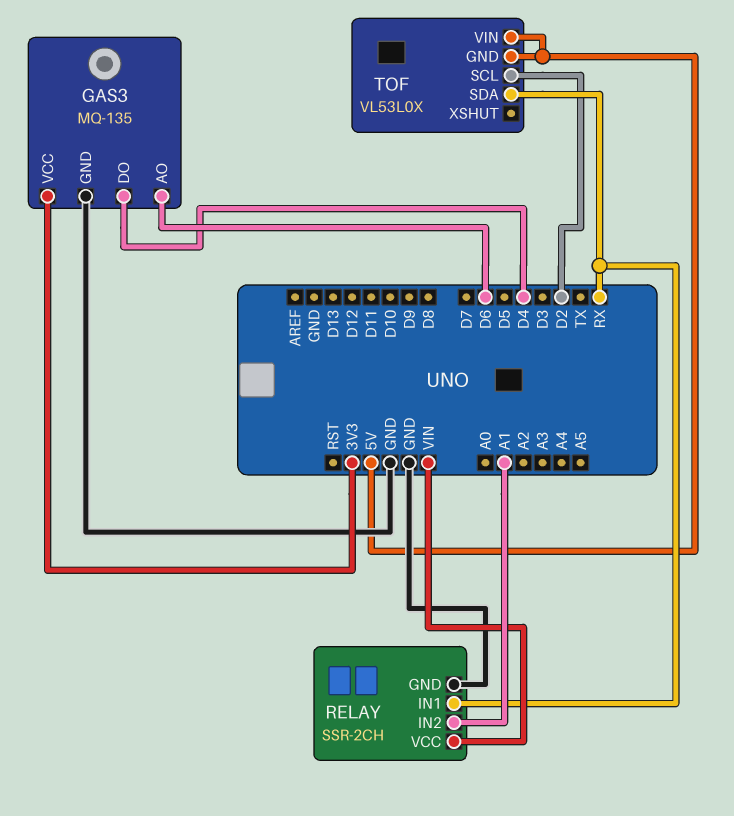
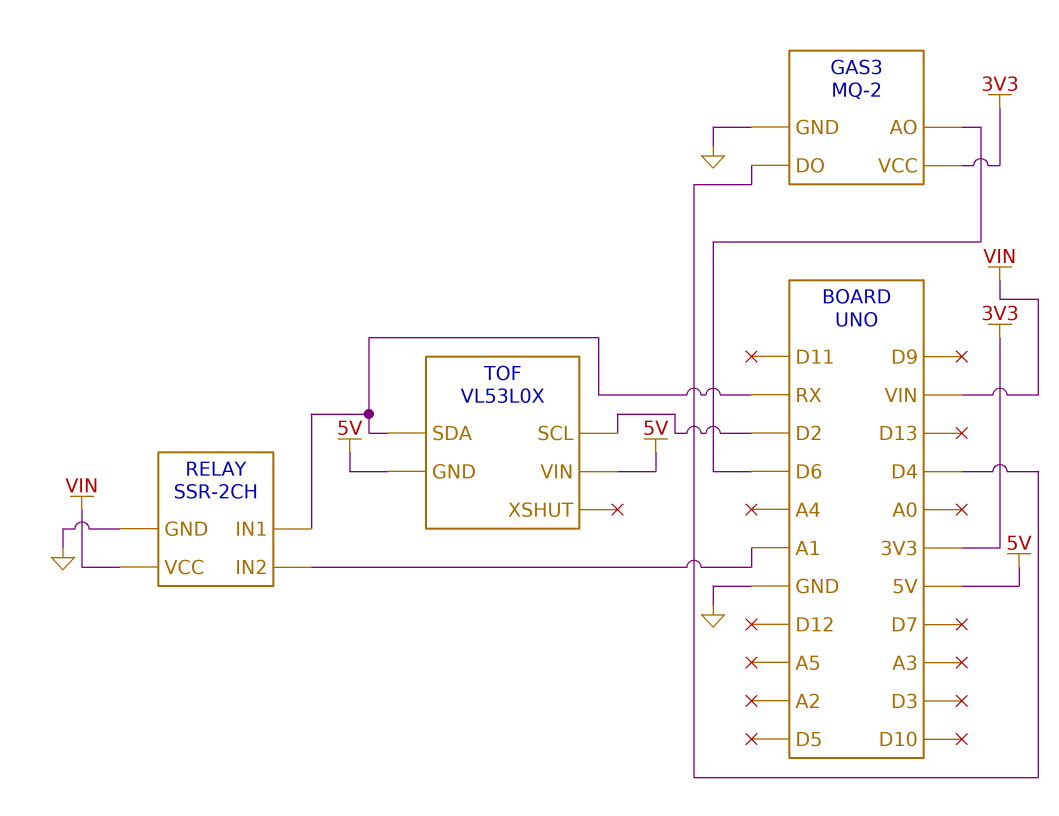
GAS3: MQ-135 -> MQ-2

